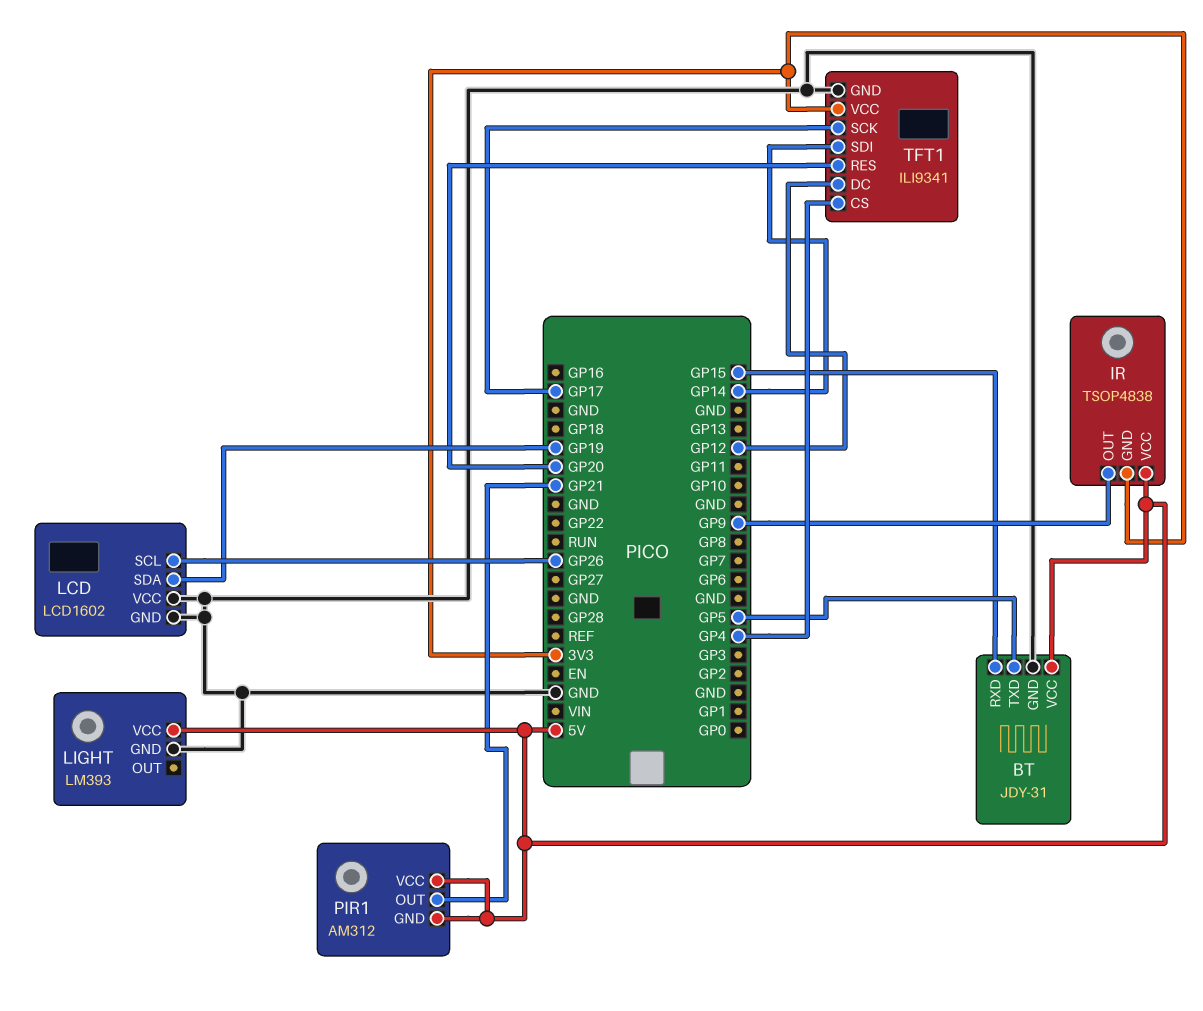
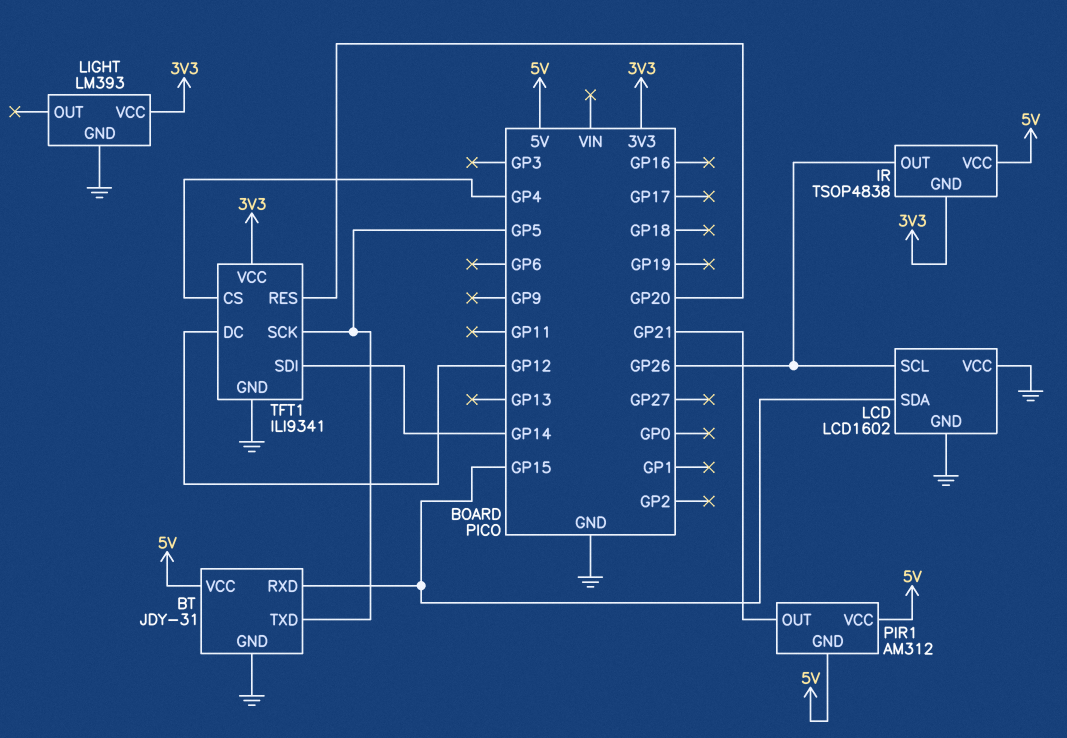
IR pin OUT: GP9 -> GP26
LCD pin SDA: GP19 -> GP15
LIGHT pin VCC: 5V -> 3V3
TFT1 pin SCK: GP17 -> GP5

